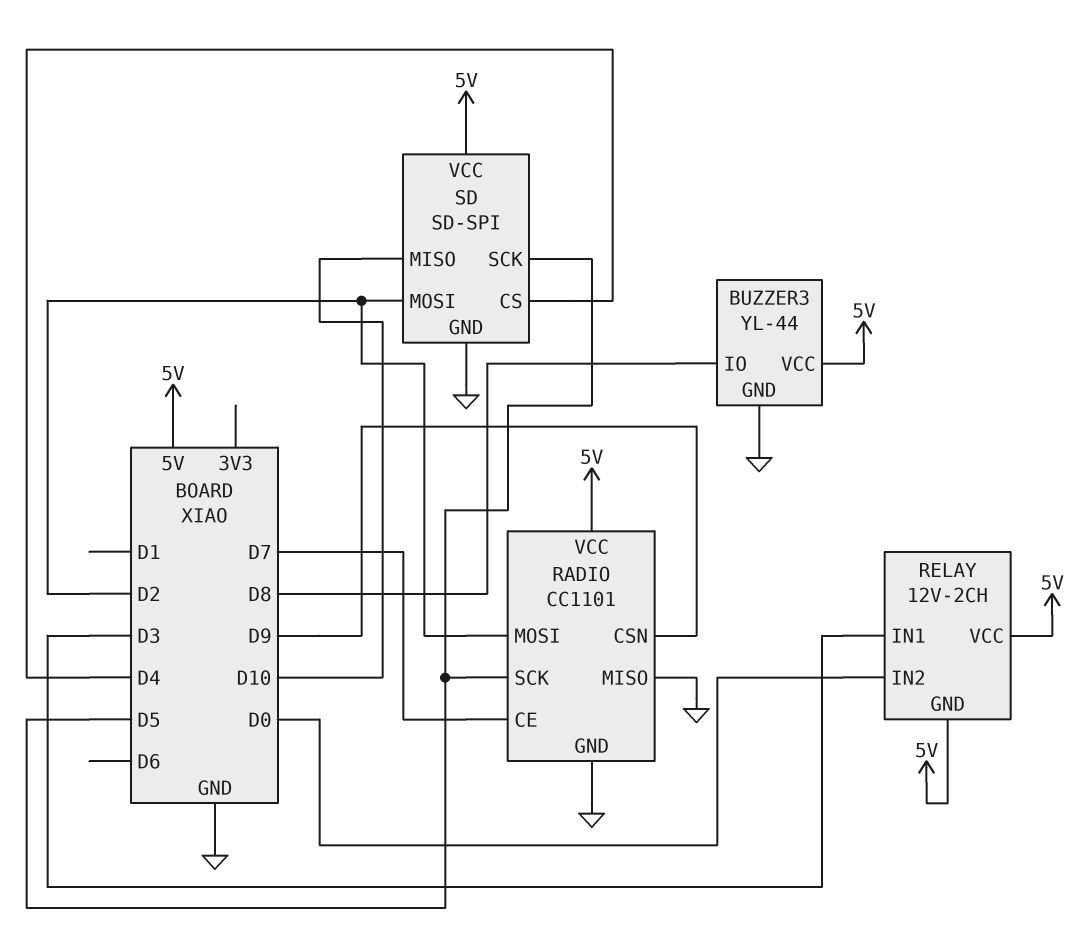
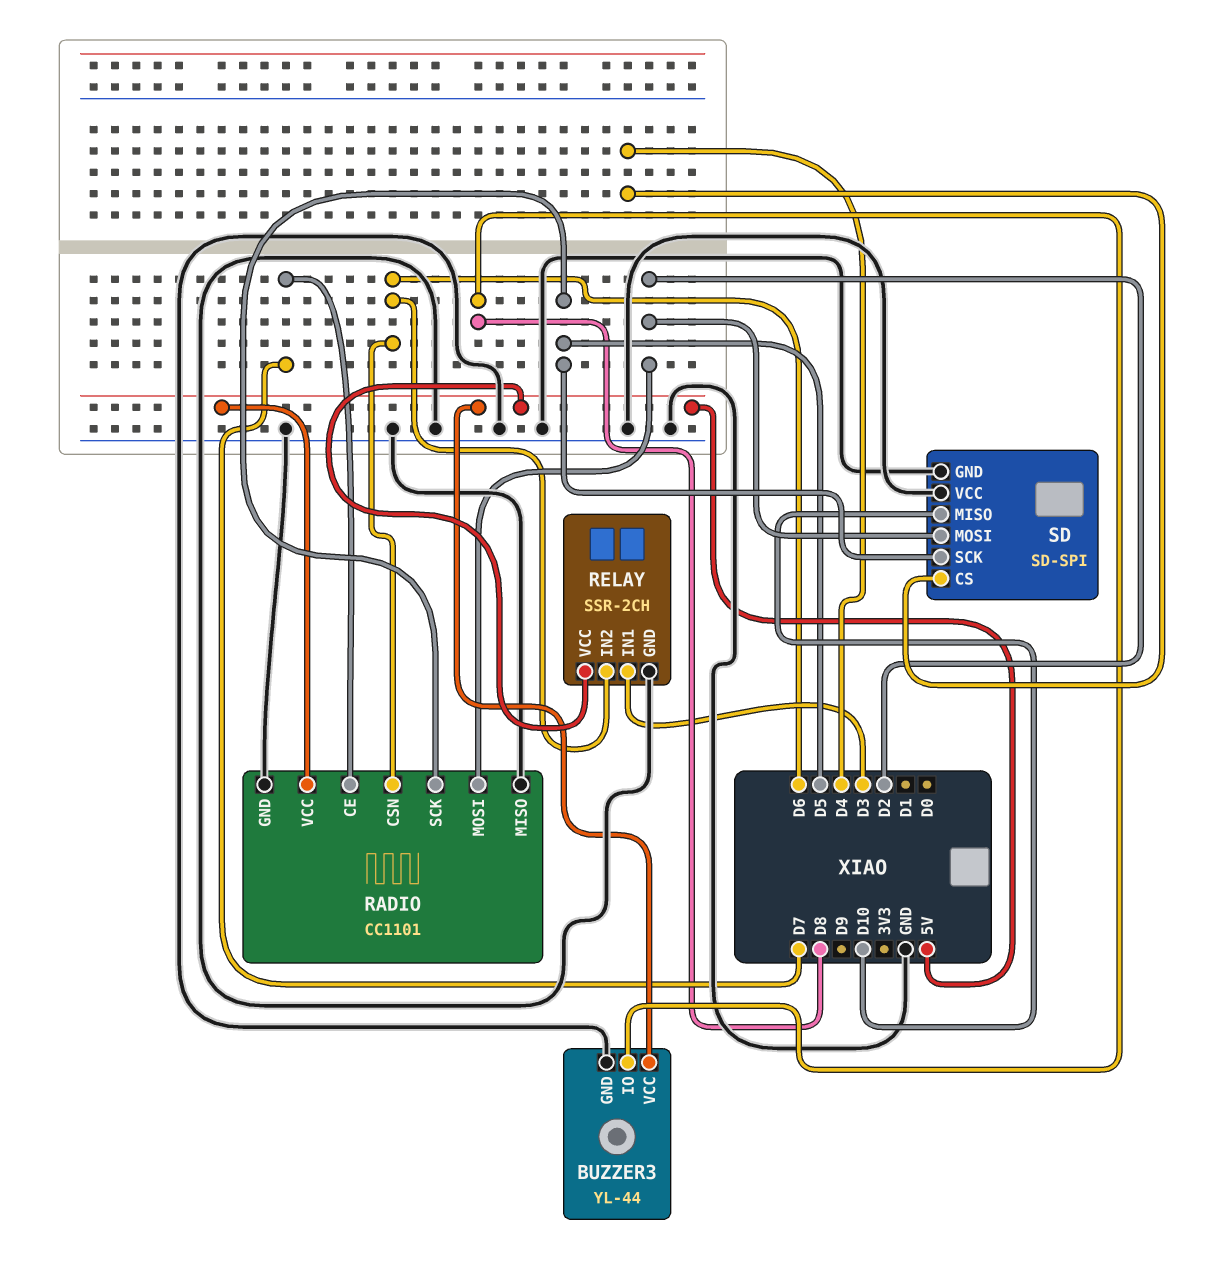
RADIO pin CSN: D9 -> D6
RELAY: 12V-2CH -> SSR-2CH
RELAY pin GND: 5V -> GND
RELAY pin IN2: D0 -> D6
SD pin VCC: 5V -> GND

